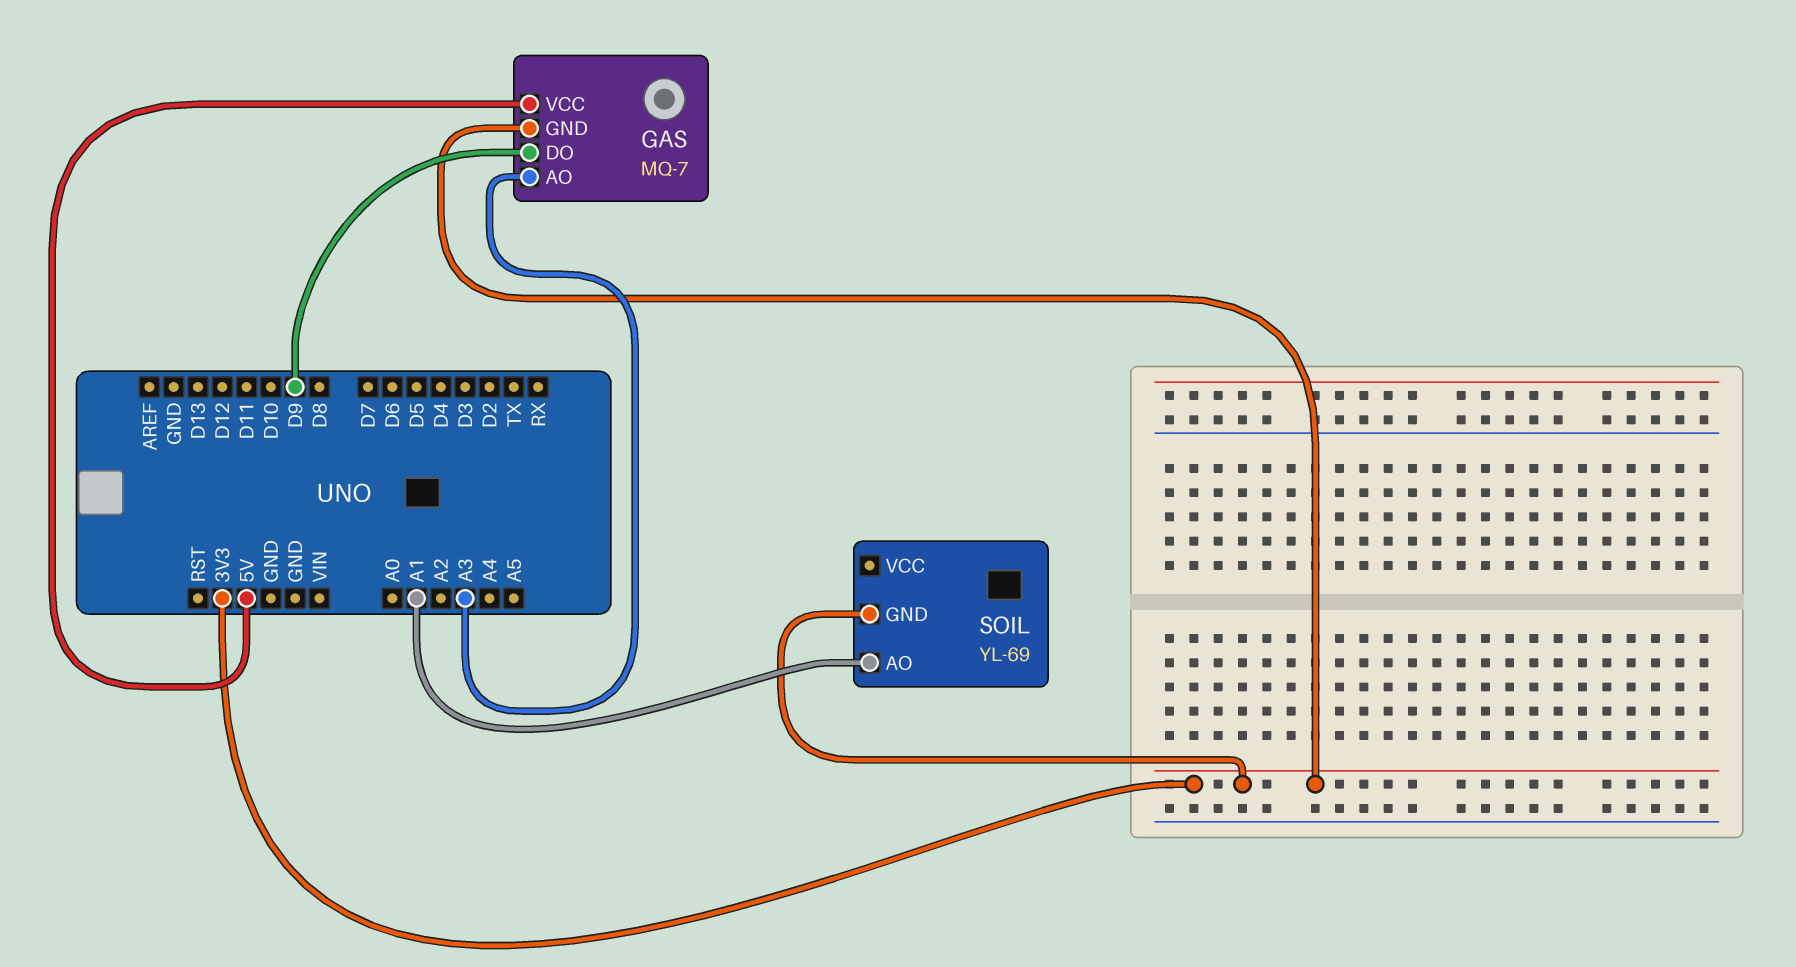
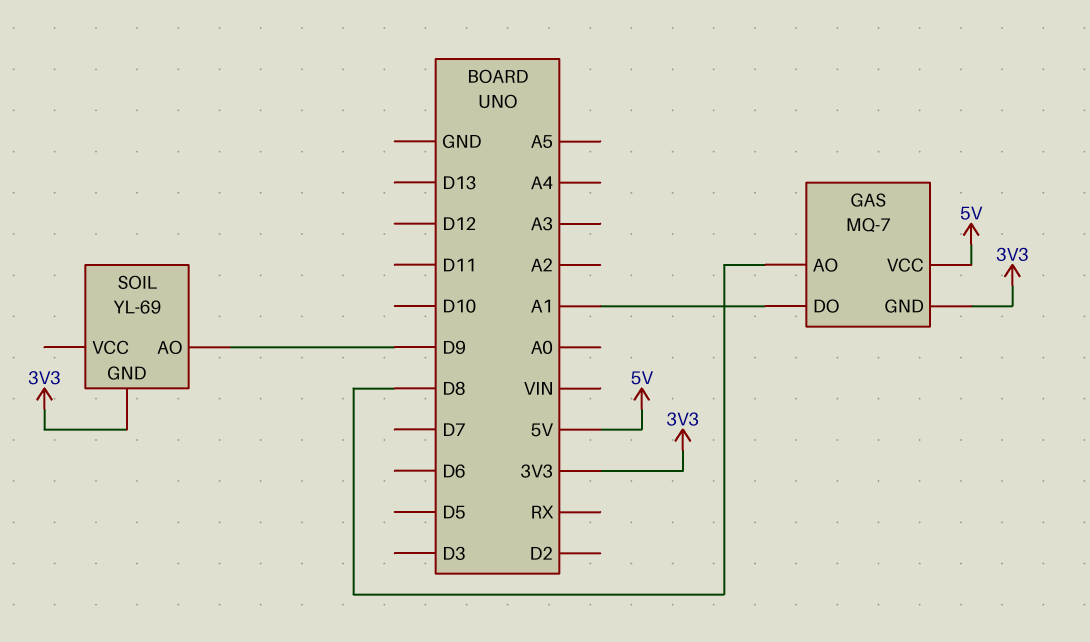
GAS pin AO: A3 -> D8
GAS pin DO: D9 -> A1
SOIL pin AO: A1 -> D9

